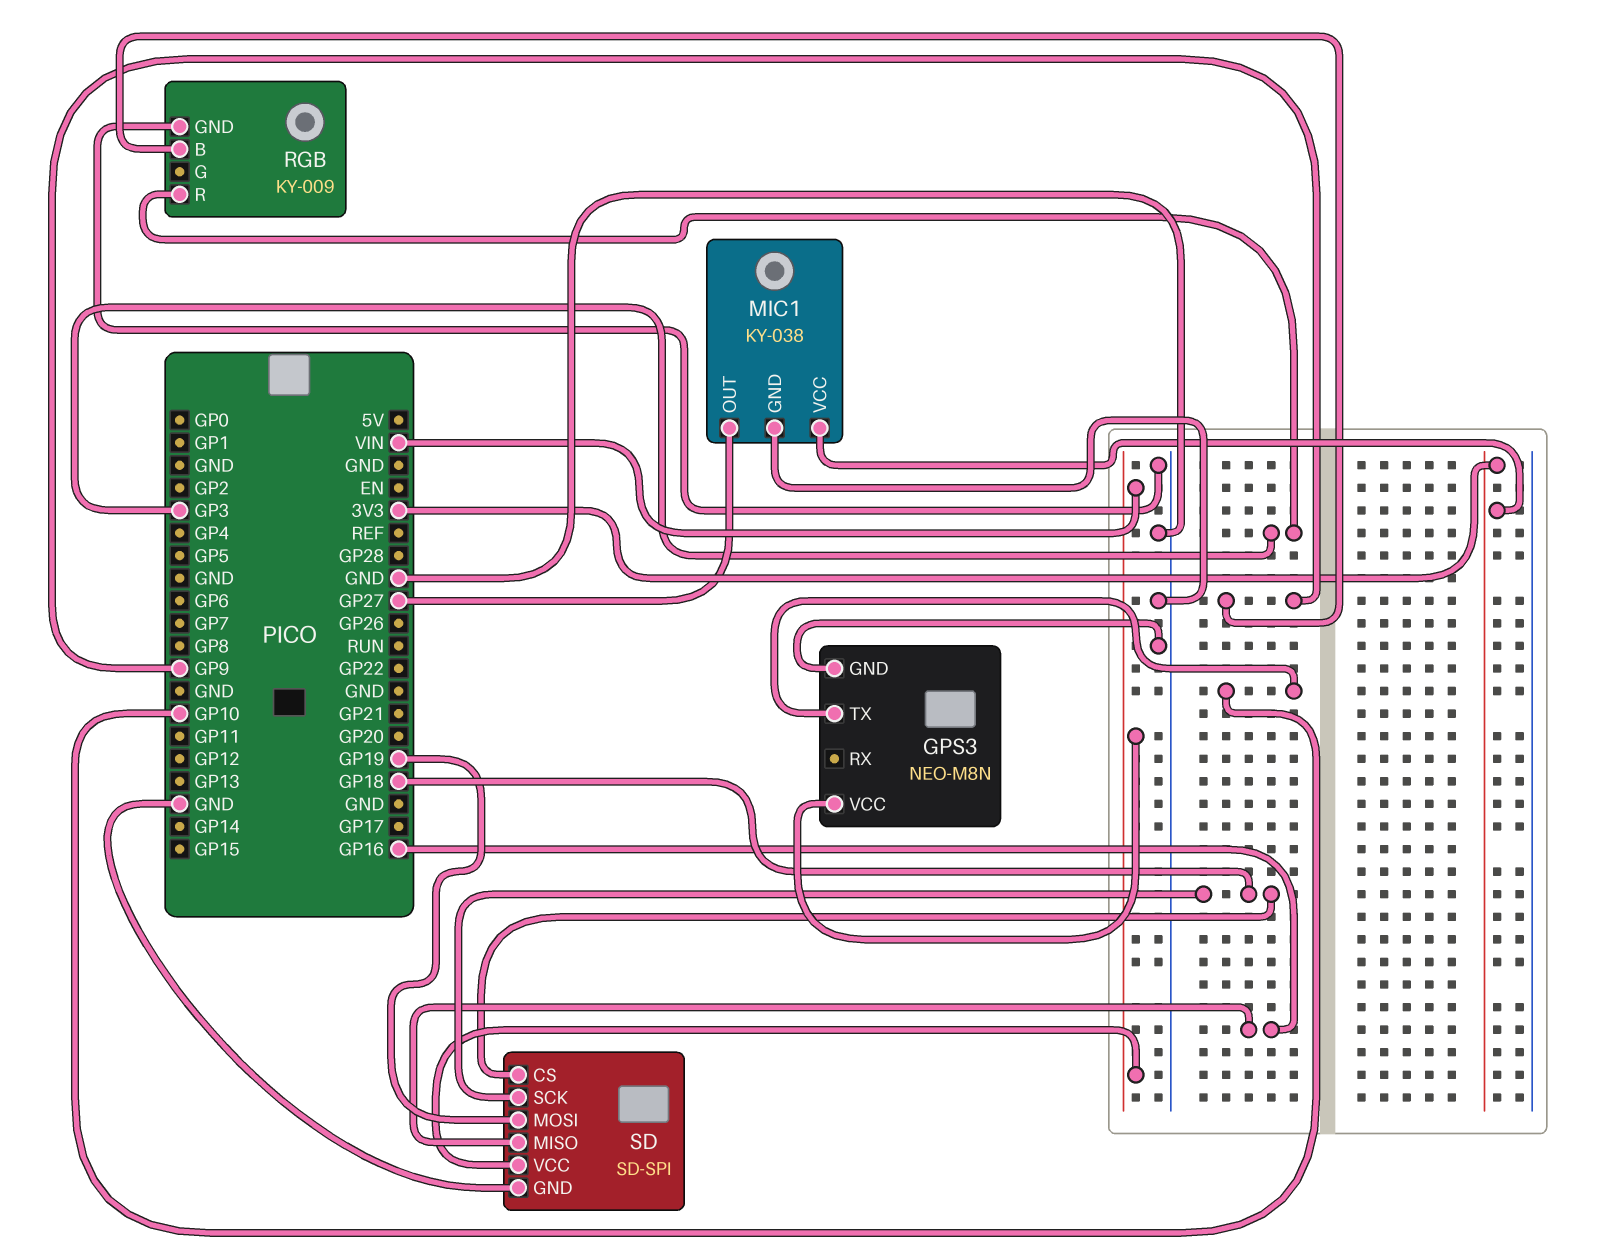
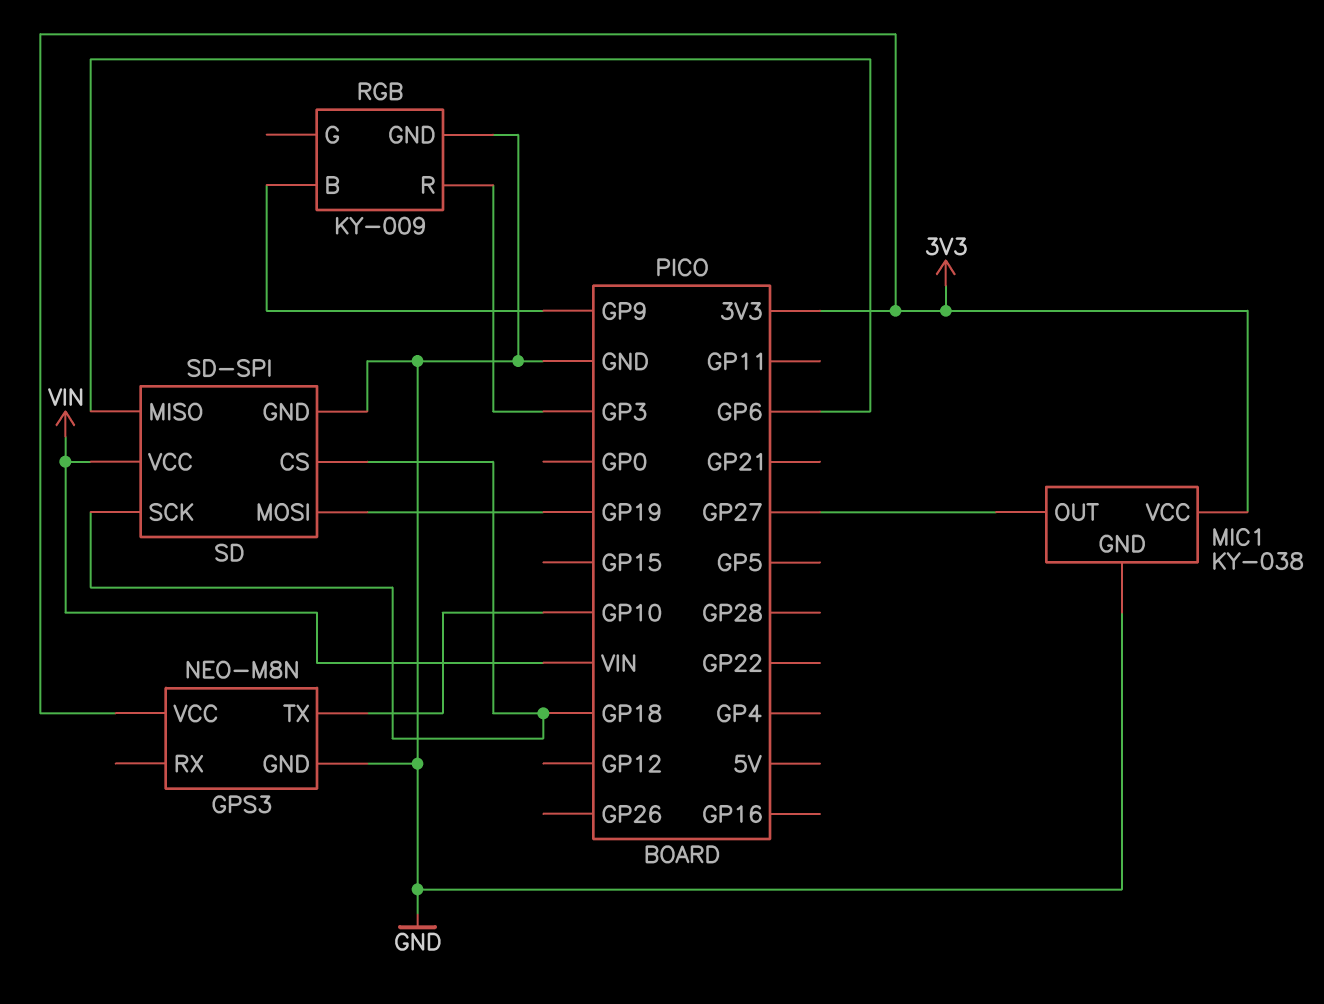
GPS3 pin VCC: VIN -> 3V3
SD pin MISO: GP16 -> GP6

